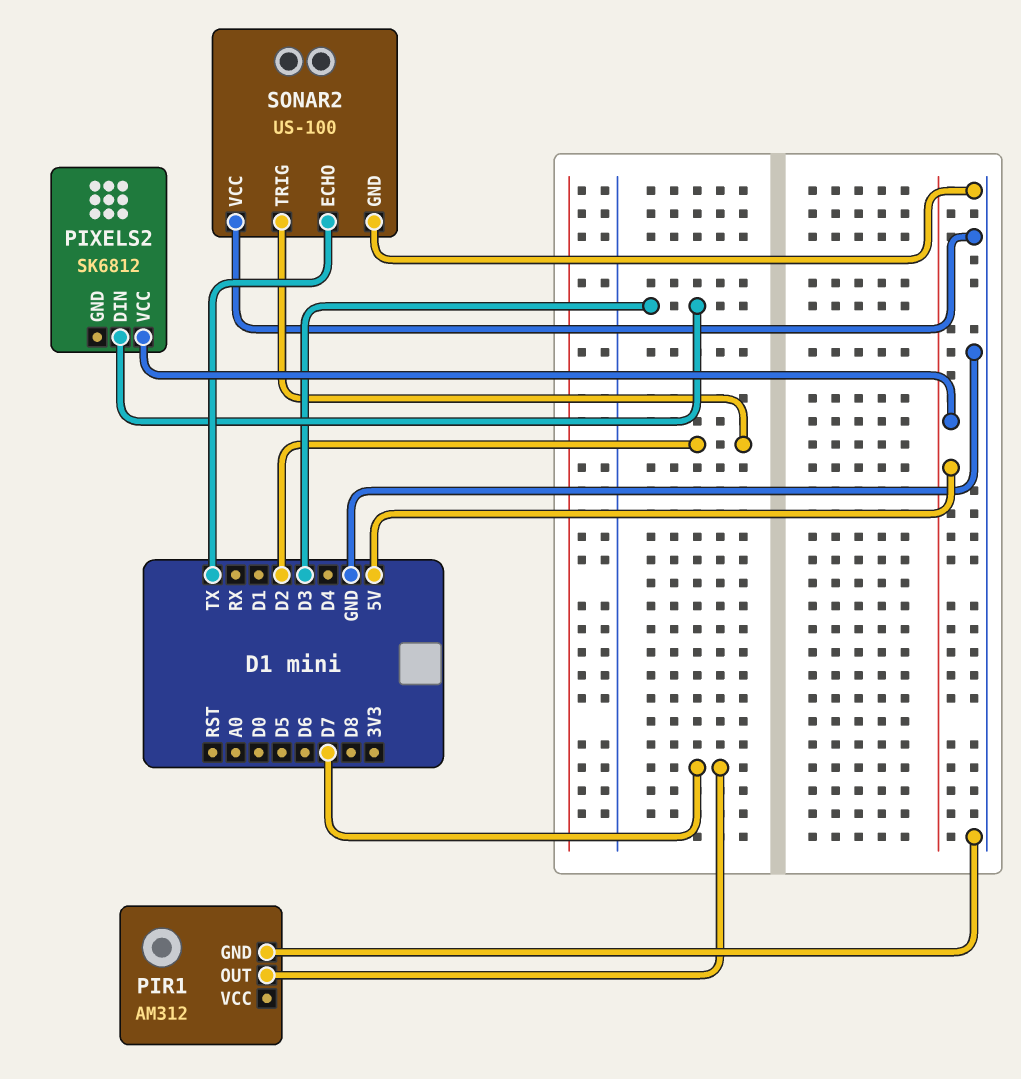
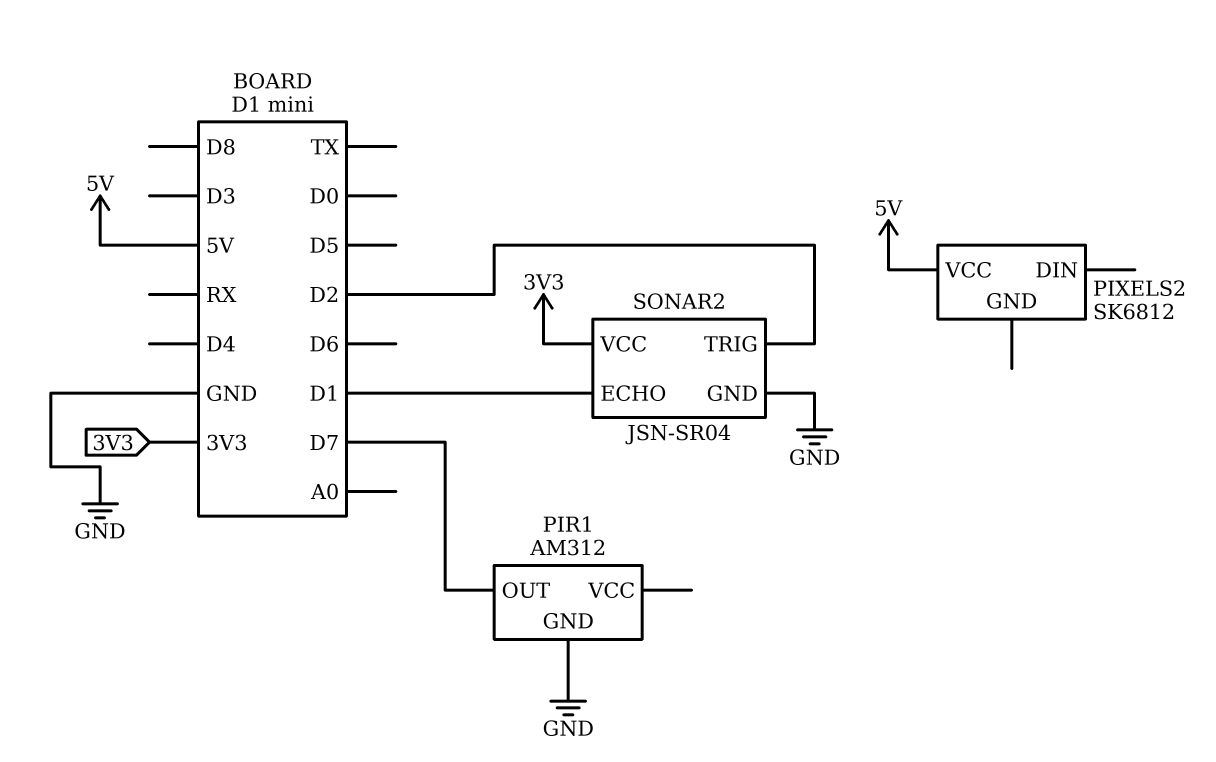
PIXELS2 pin DIN: D3 -> none
SONAR2: US-100 -> JSN-SR04
SONAR2 pin ECHO: TX -> D1
SONAR2 pin VCC: GND -> 3V3

